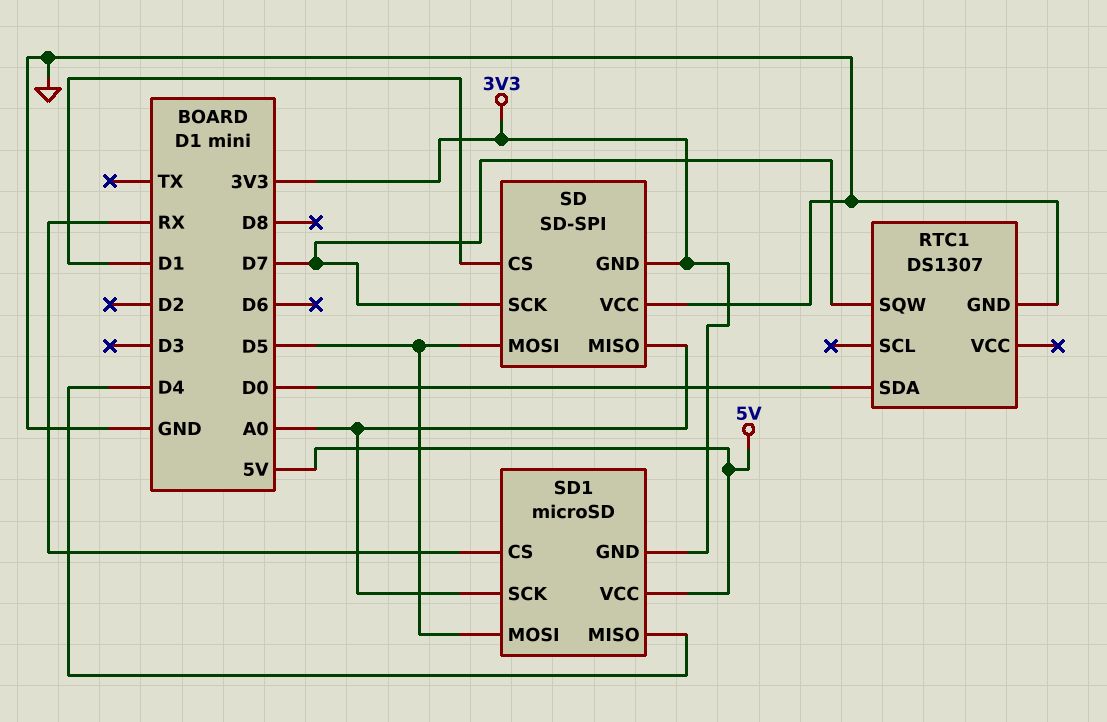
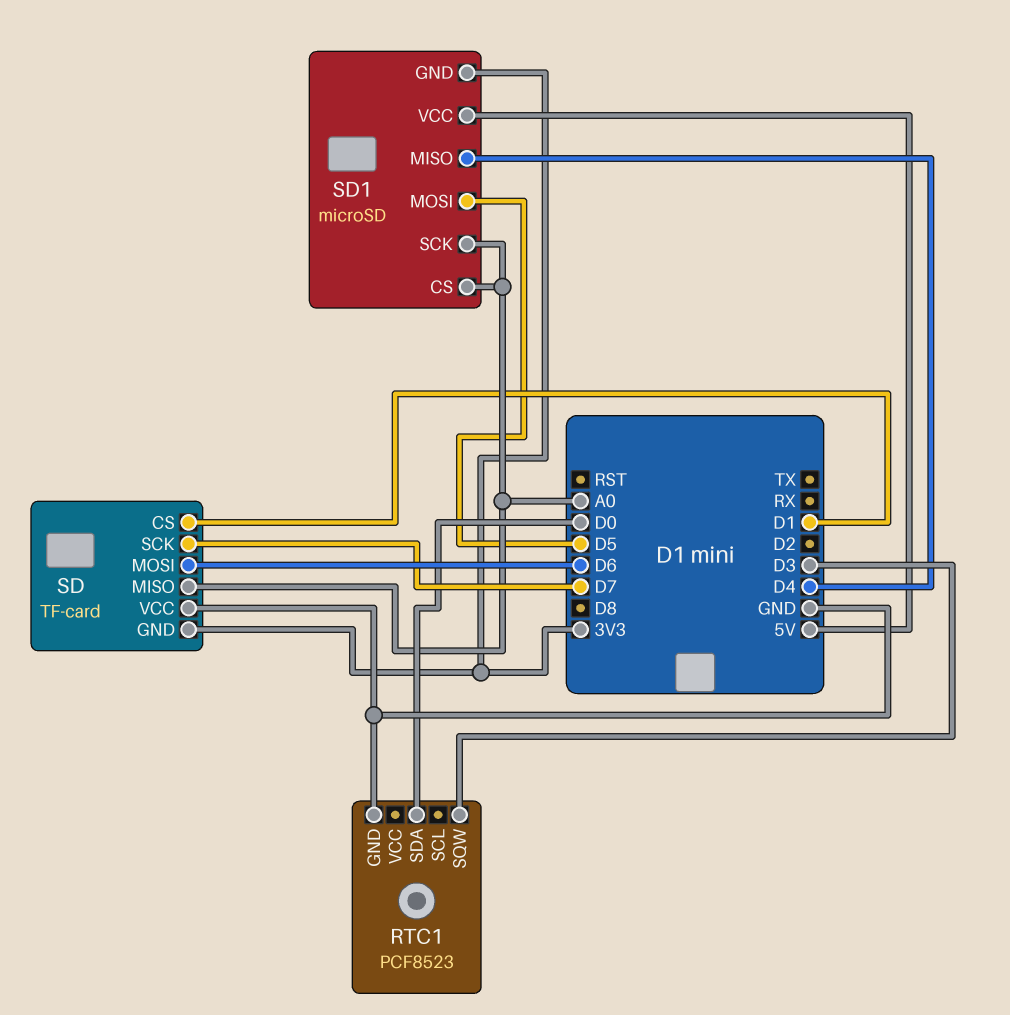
RTC1: DS1307 -> PCF8523
RTC1 pin SQW: D7 -> D3
SD: SD-SPI -> TF-card
SD pin MOSI: D5 -> D6
SD1 pin CS: RX -> A0

